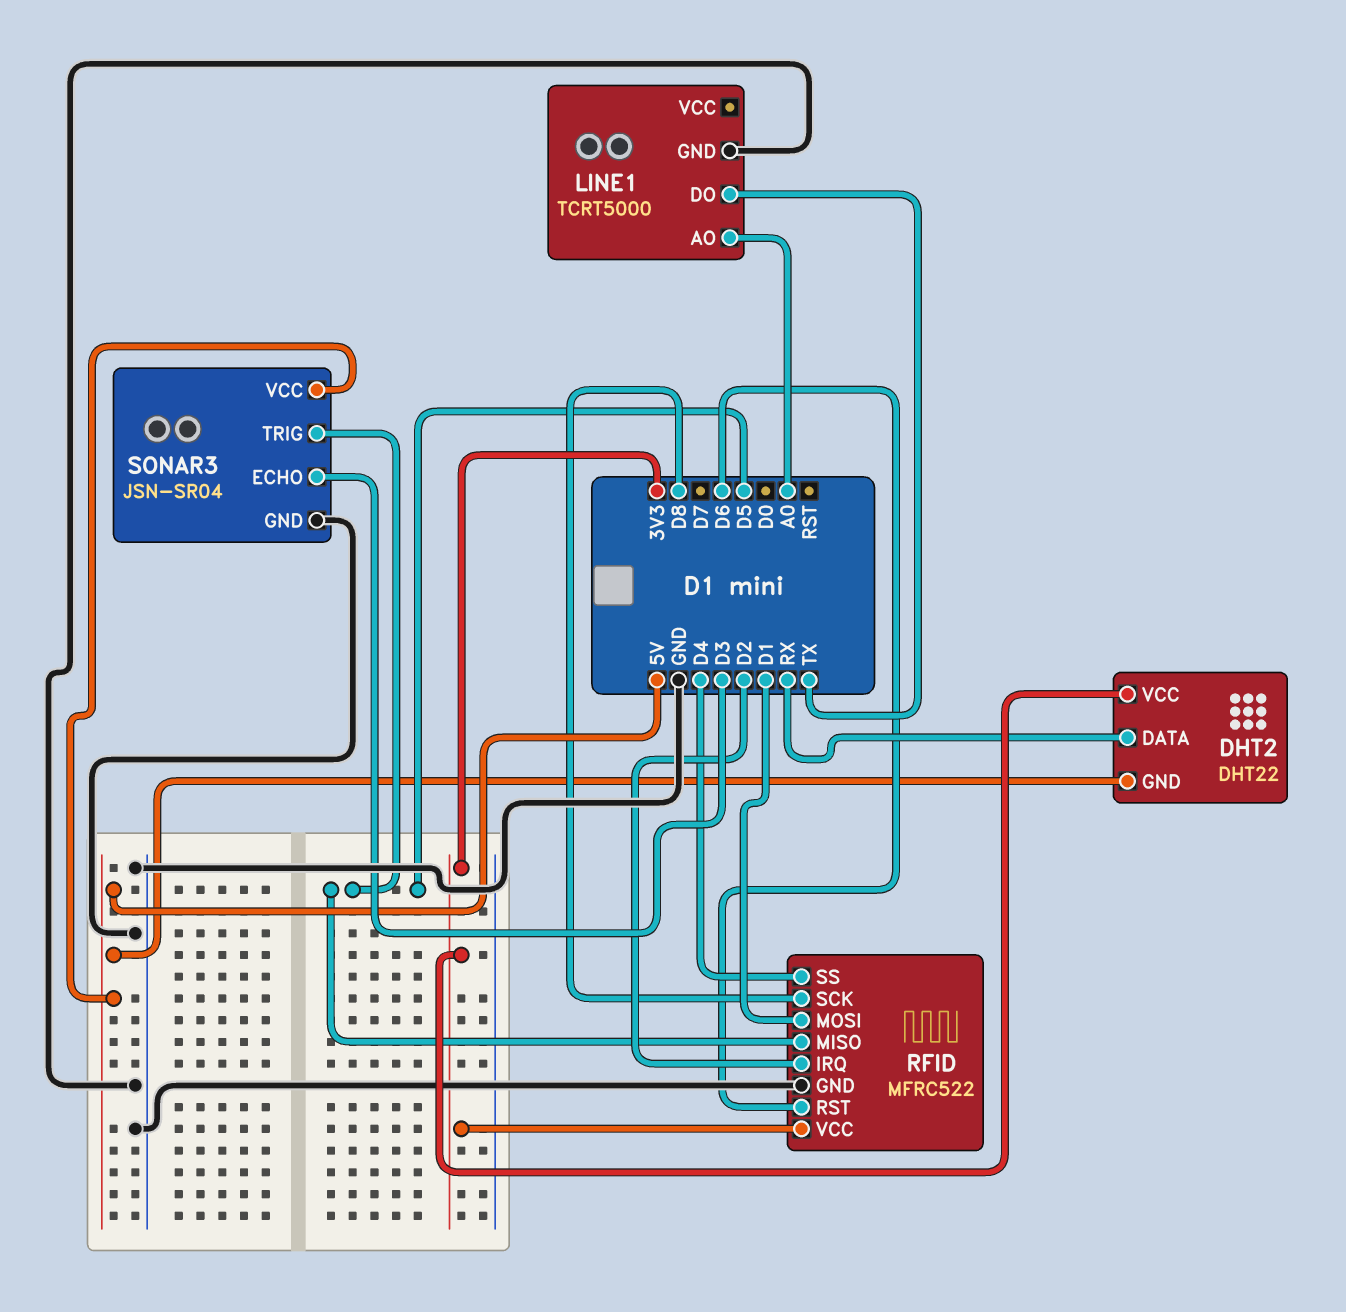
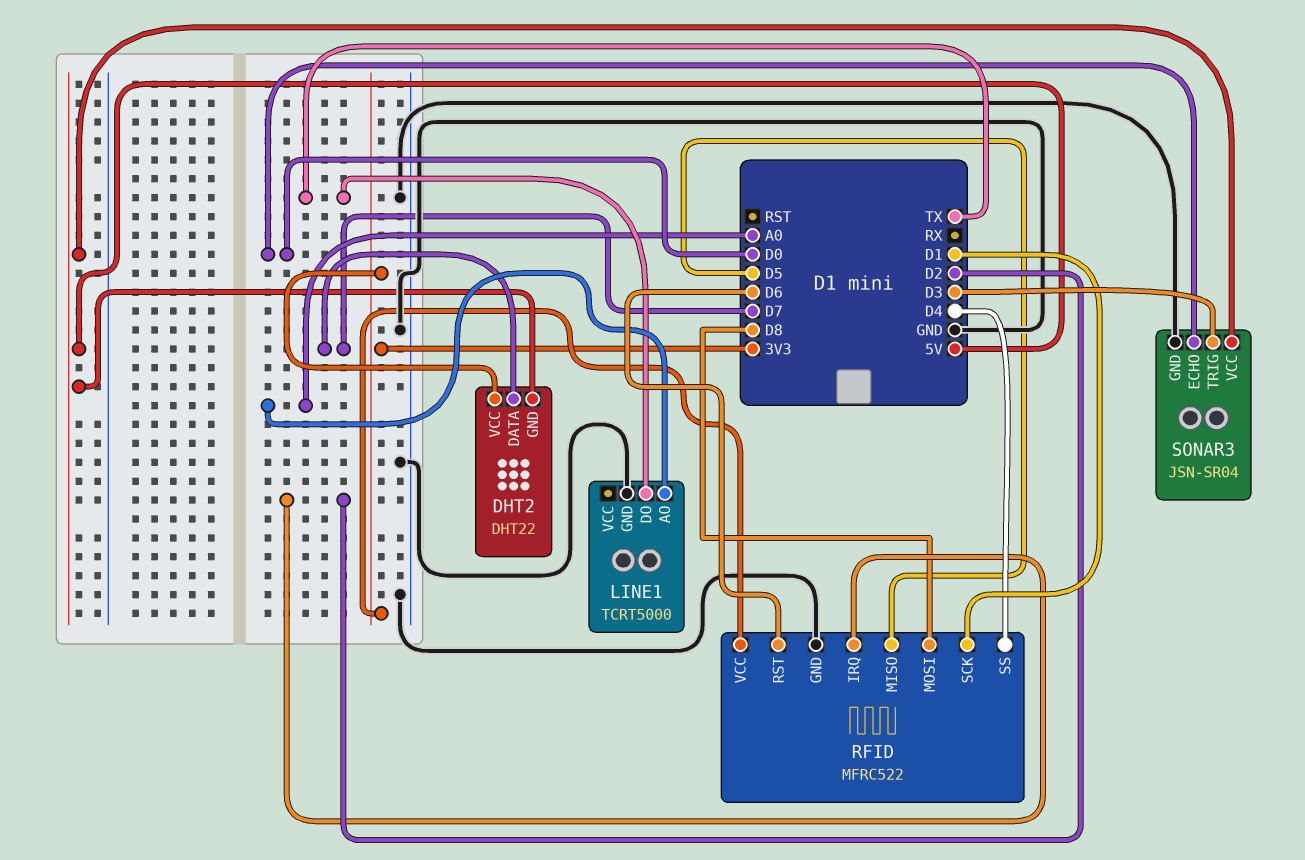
DHT2 pin DATA: RX -> D7
RFID pin MOSI: D1 -> D8
RFID pin SCK: D8 -> D1
SONAR3 pin ECHO: D3 -> D0
SONAR3 pin TRIG: D5 -> D3

